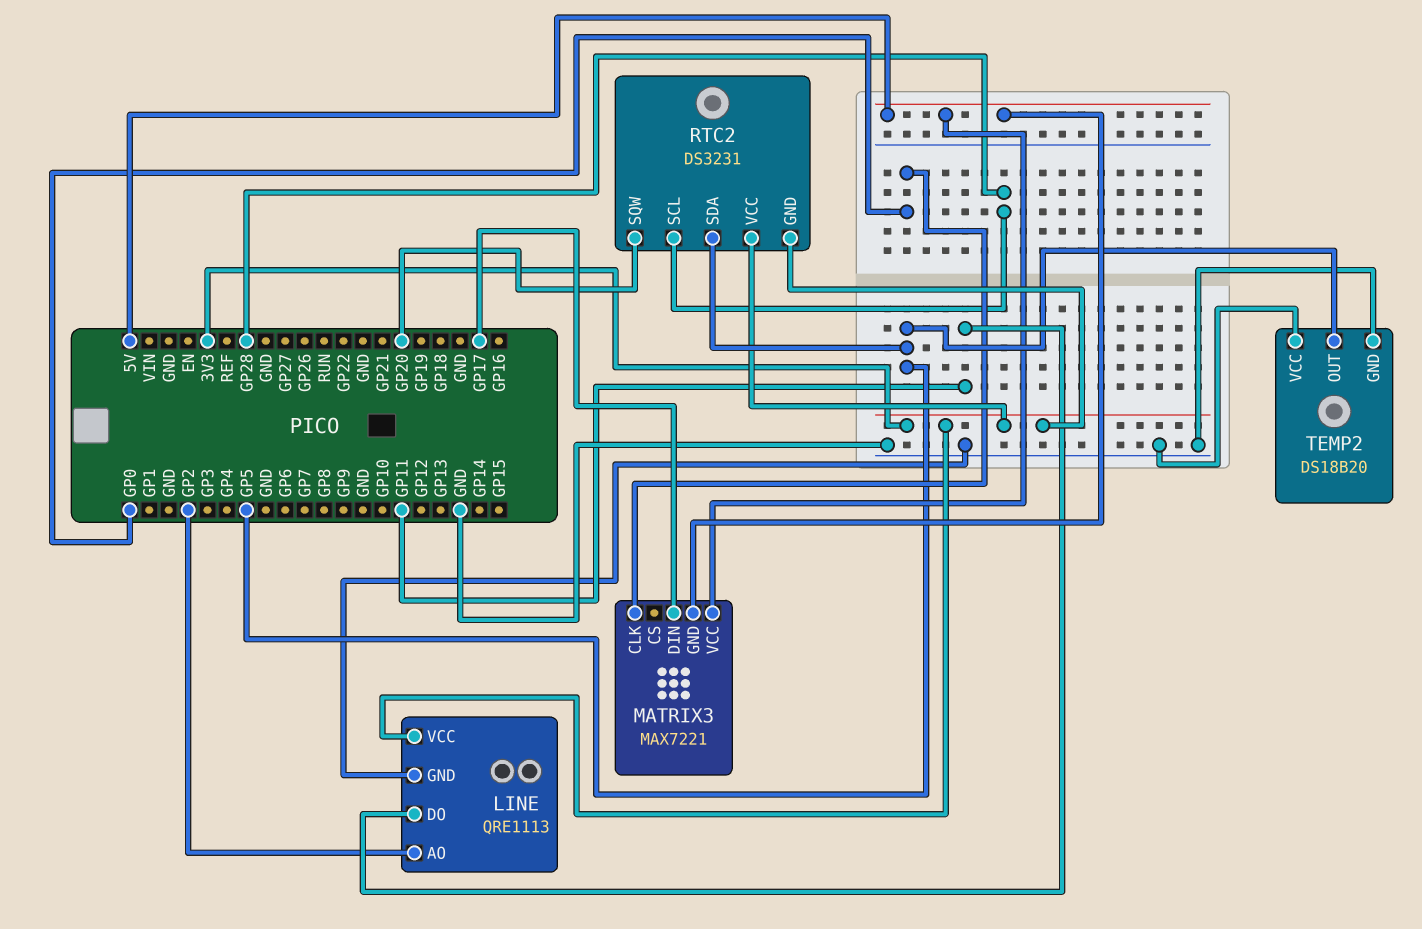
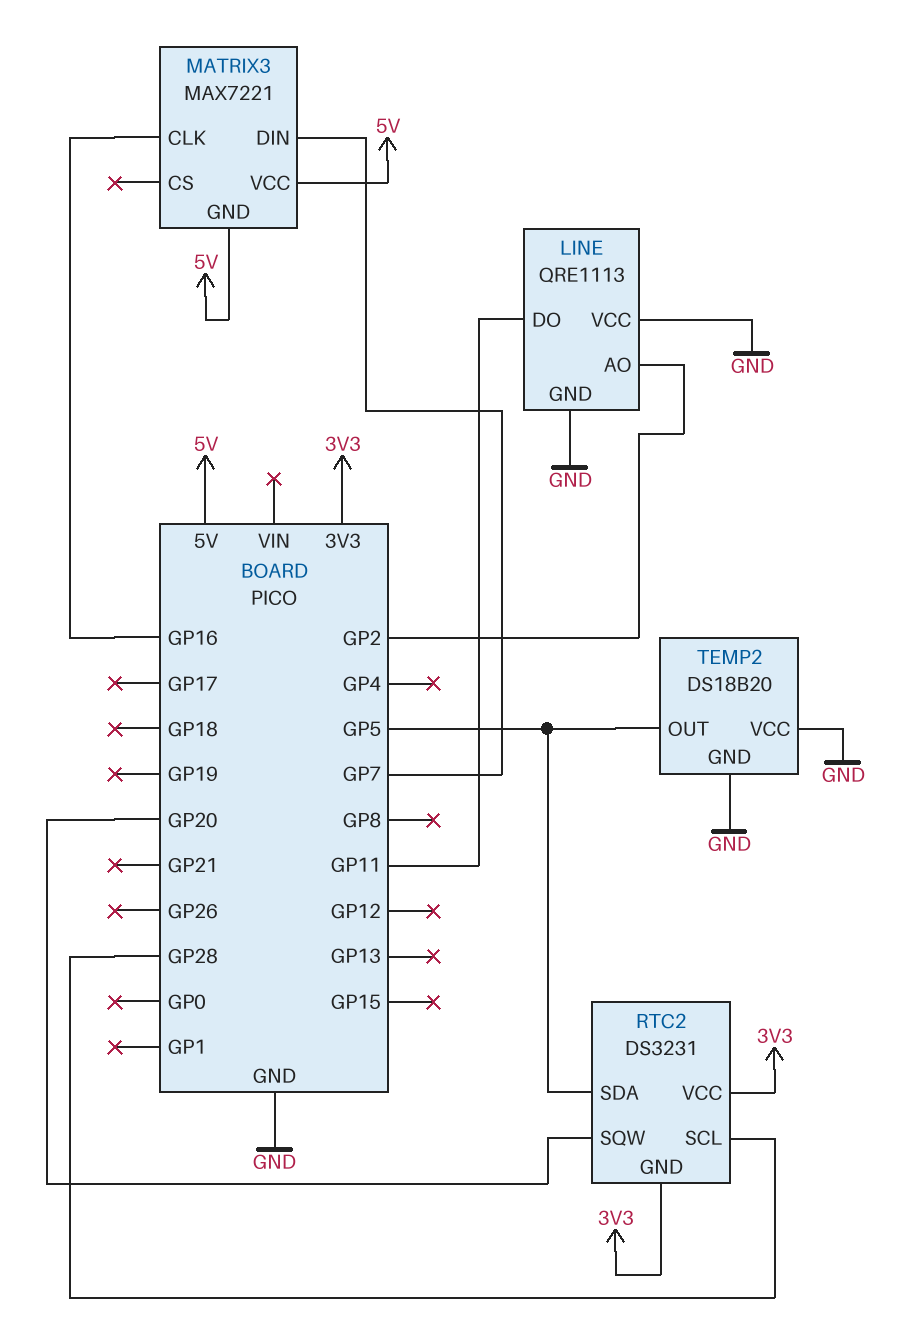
LINE pin VCC: 3V3 -> GND
MATRIX3 pin CLK: GP0 -> GP16
MATRIX3 pin DIN: GP17 -> GP7

